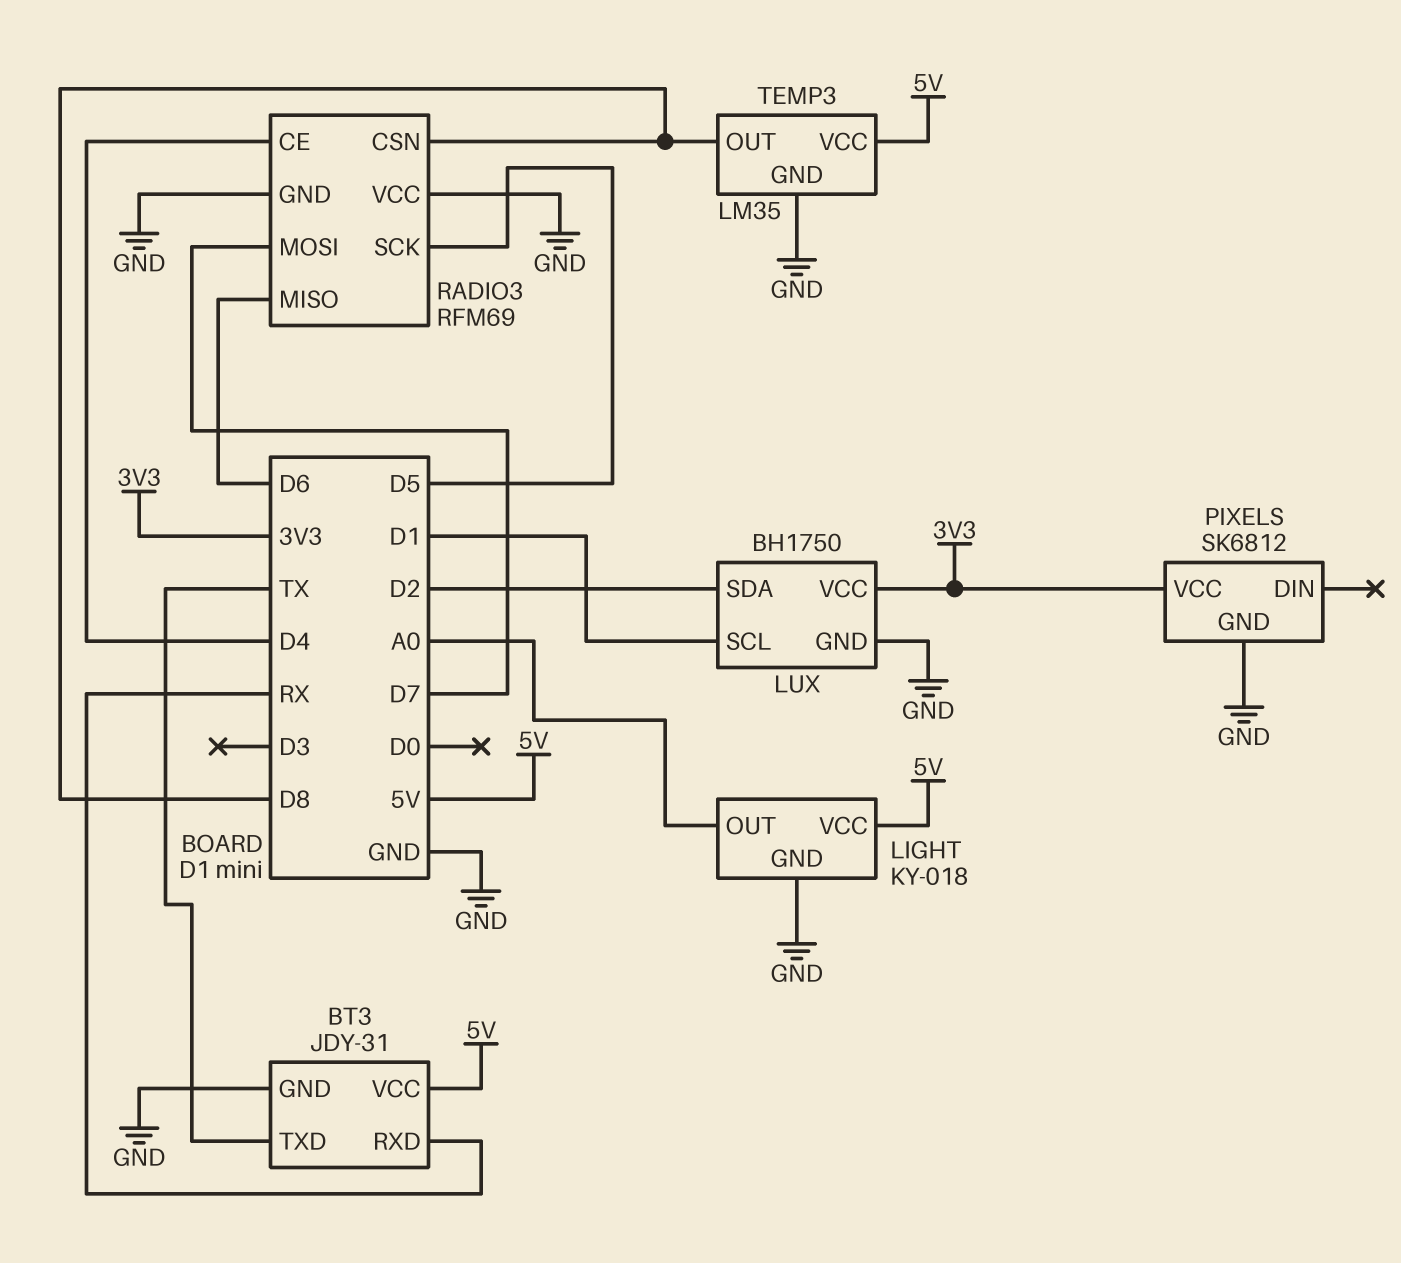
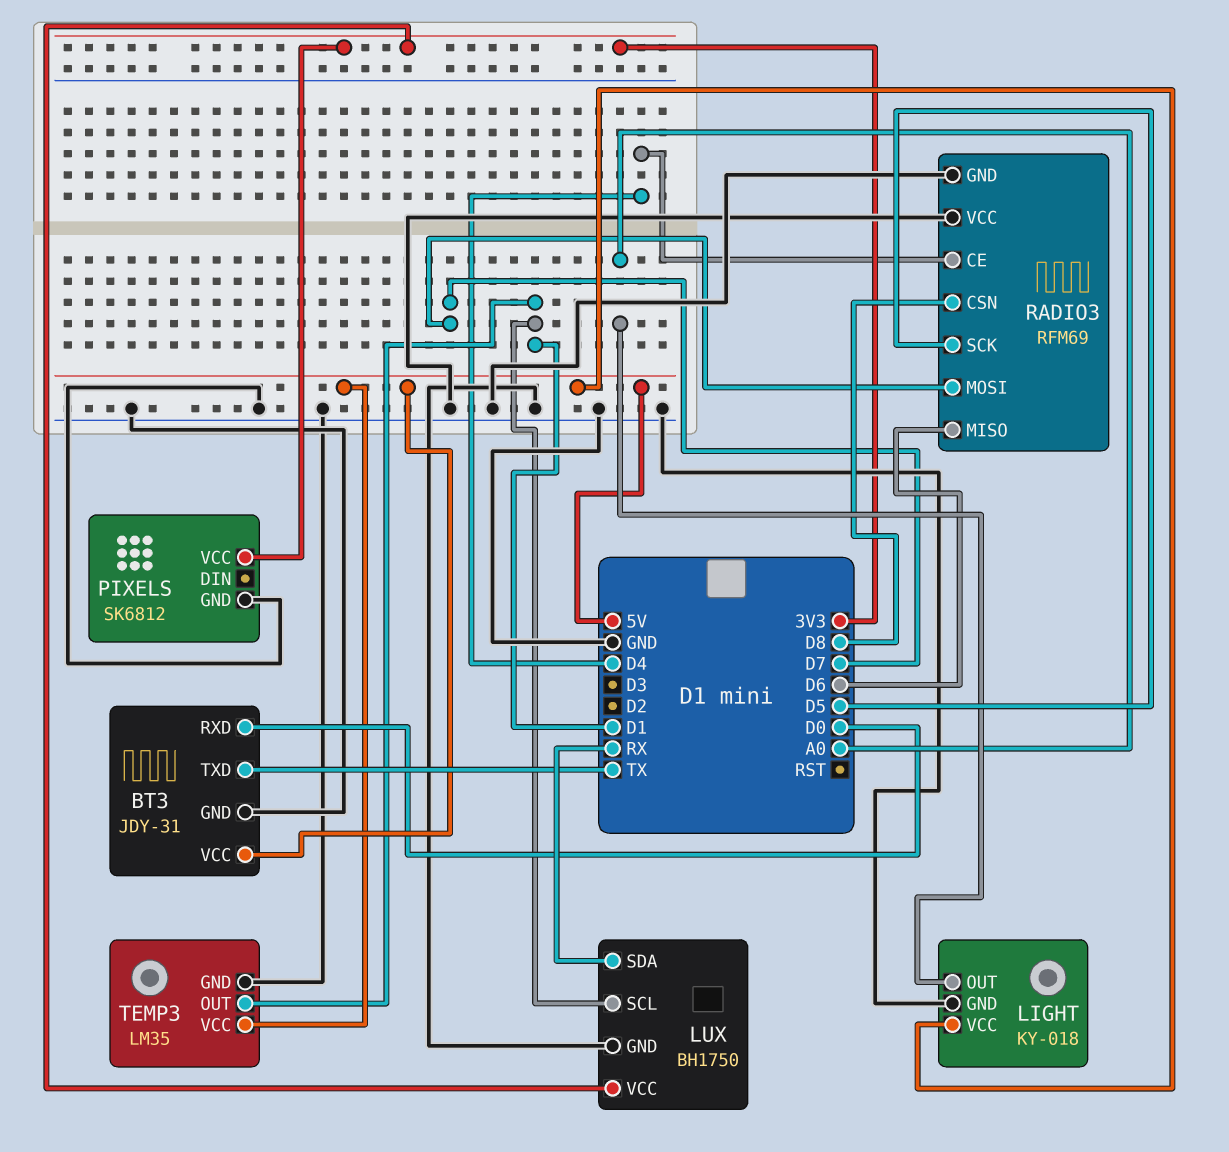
BT3 pin RXD: RX -> D0
LUX pin SDA: D2 -> RX
TEMP3 pin OUT: D8 -> D1

